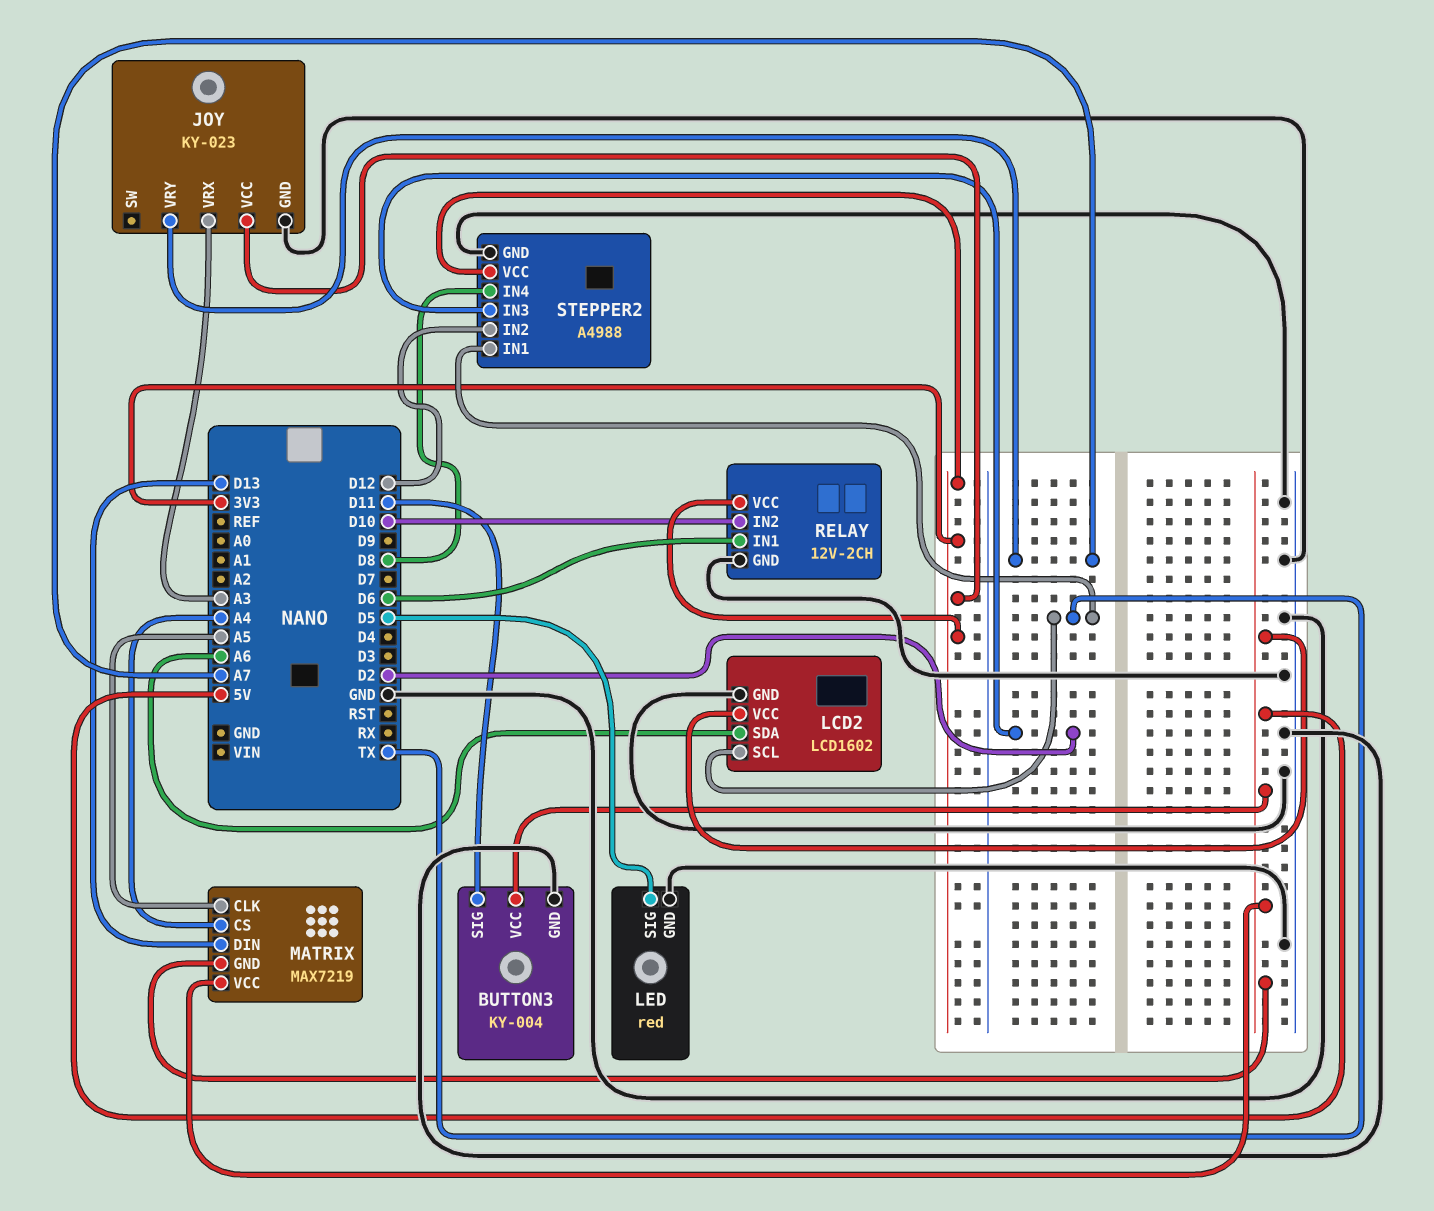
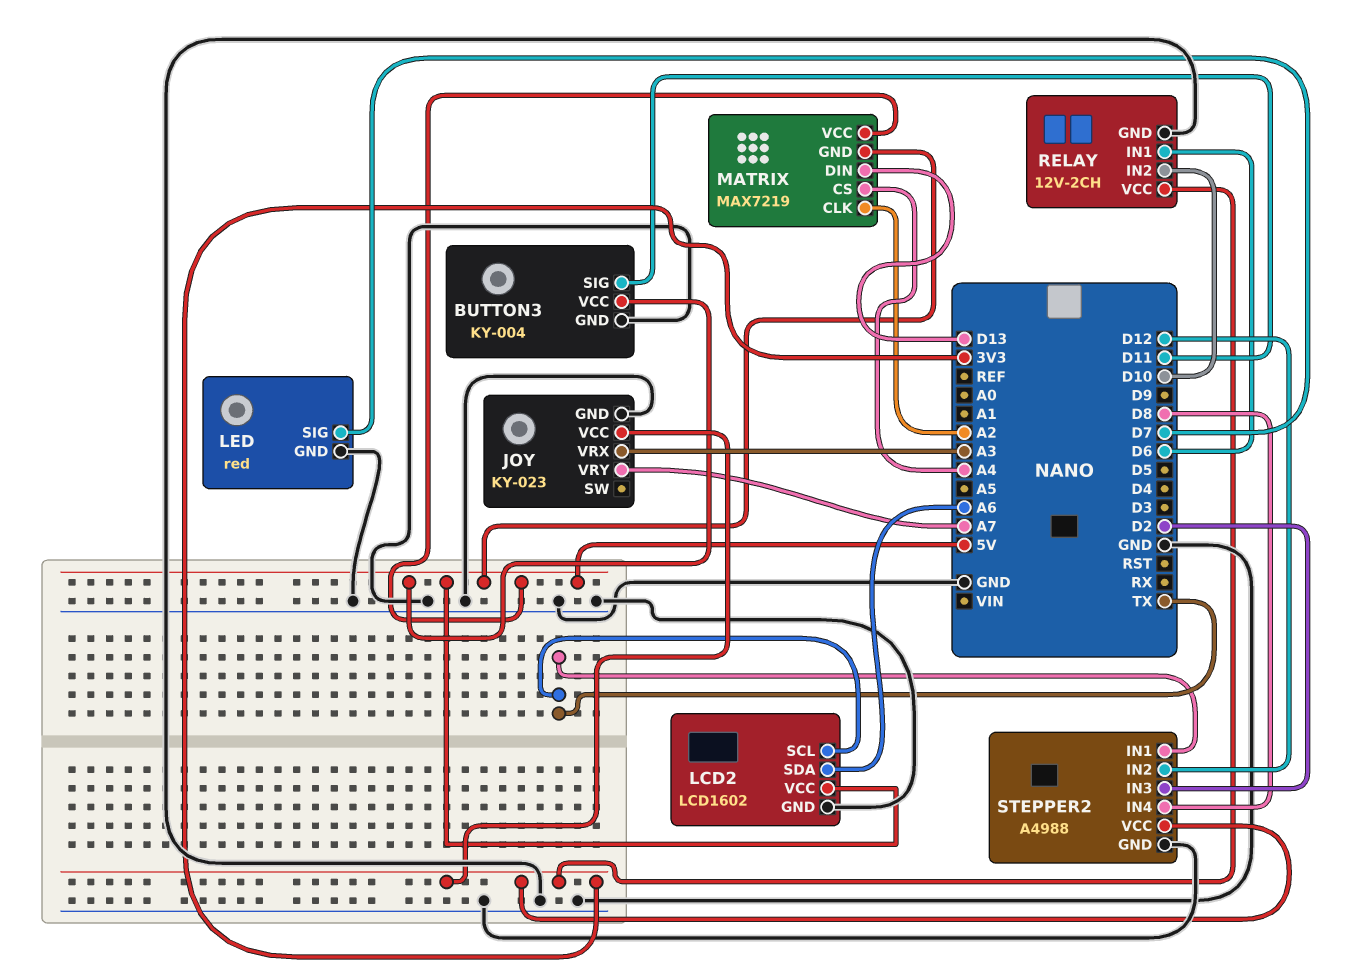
LED pin SIG: D5 -> D7
MATRIX pin CLK: A5 -> A2

